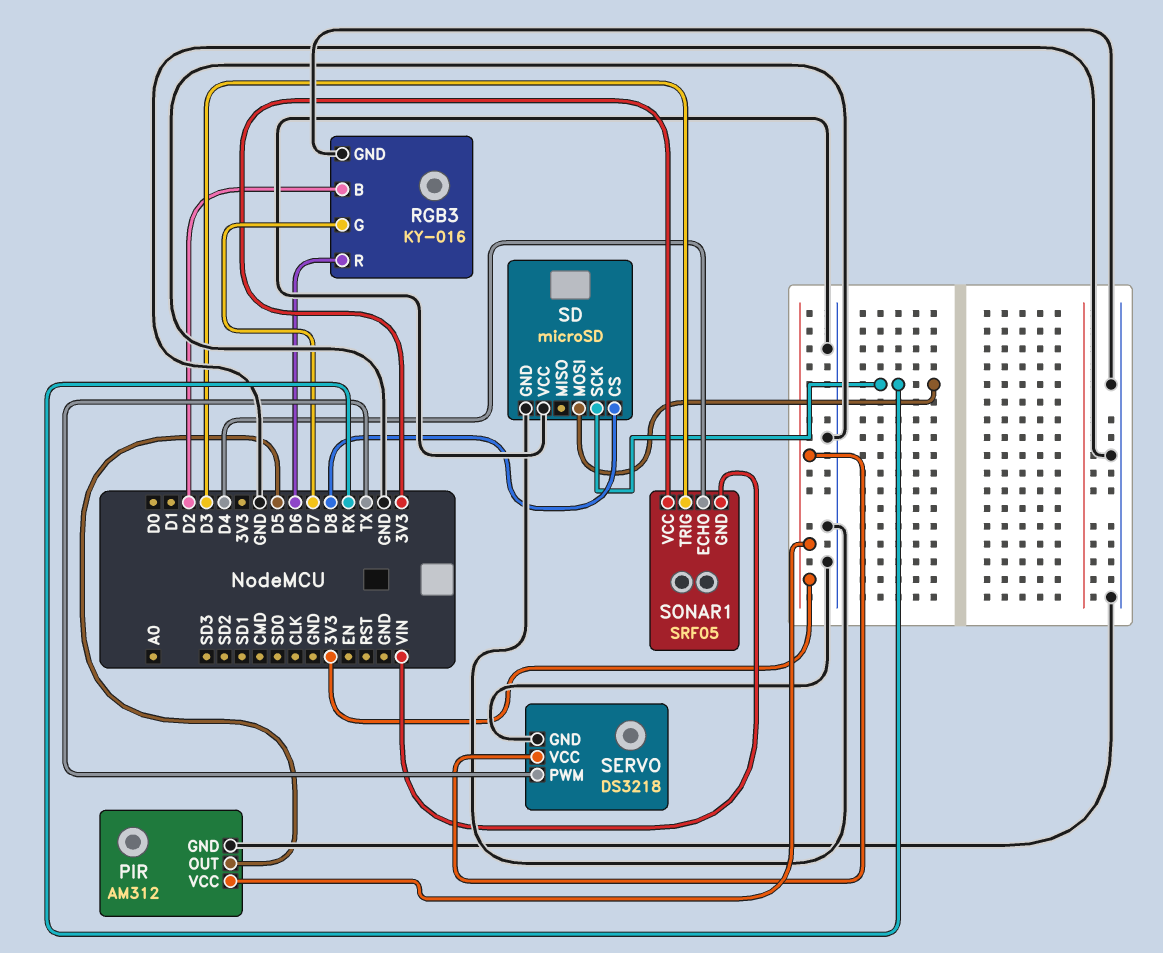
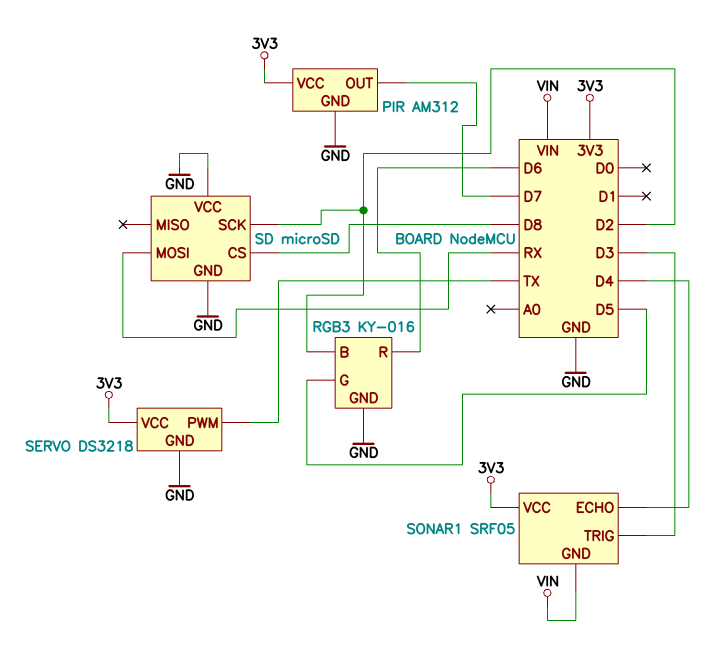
PIR pin OUT: D5 -> D7
RGB3 pin G: D7 -> D5
SD pin SCK: RX -> D2

